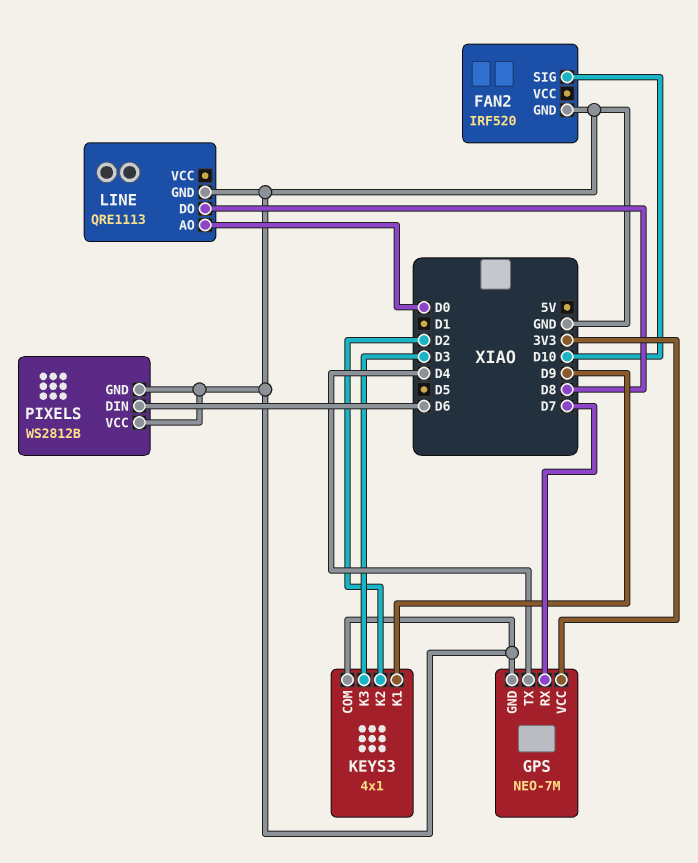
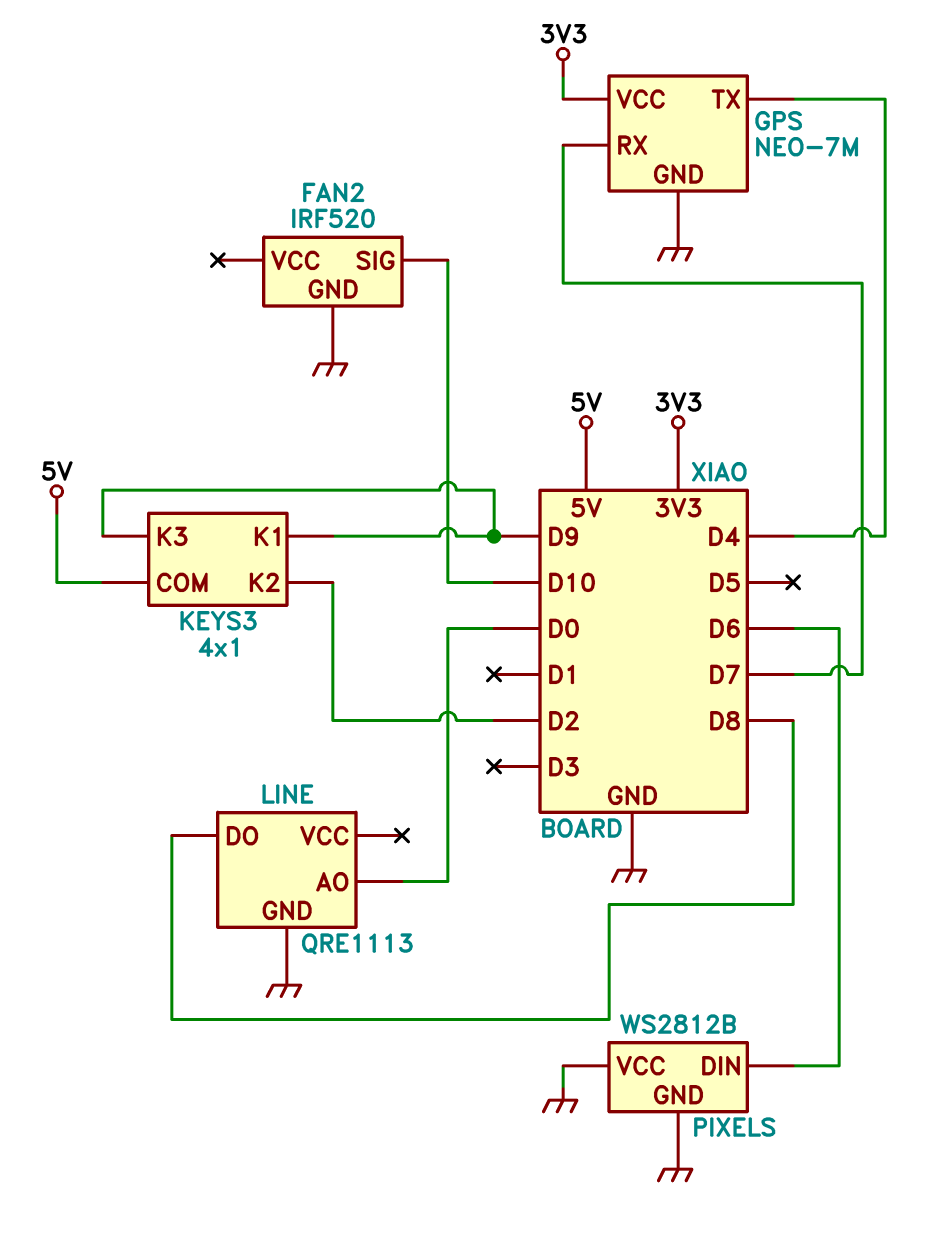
KEYS3 pin COM: GND -> 5V
KEYS3 pin K3: D3 -> D9

